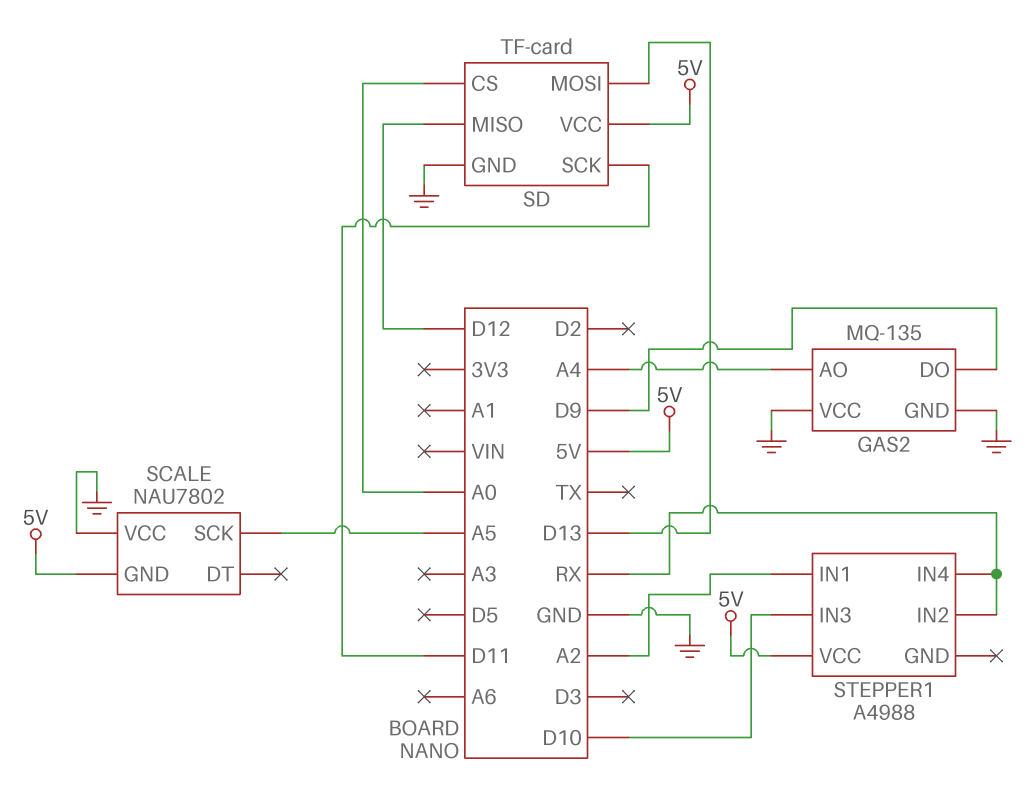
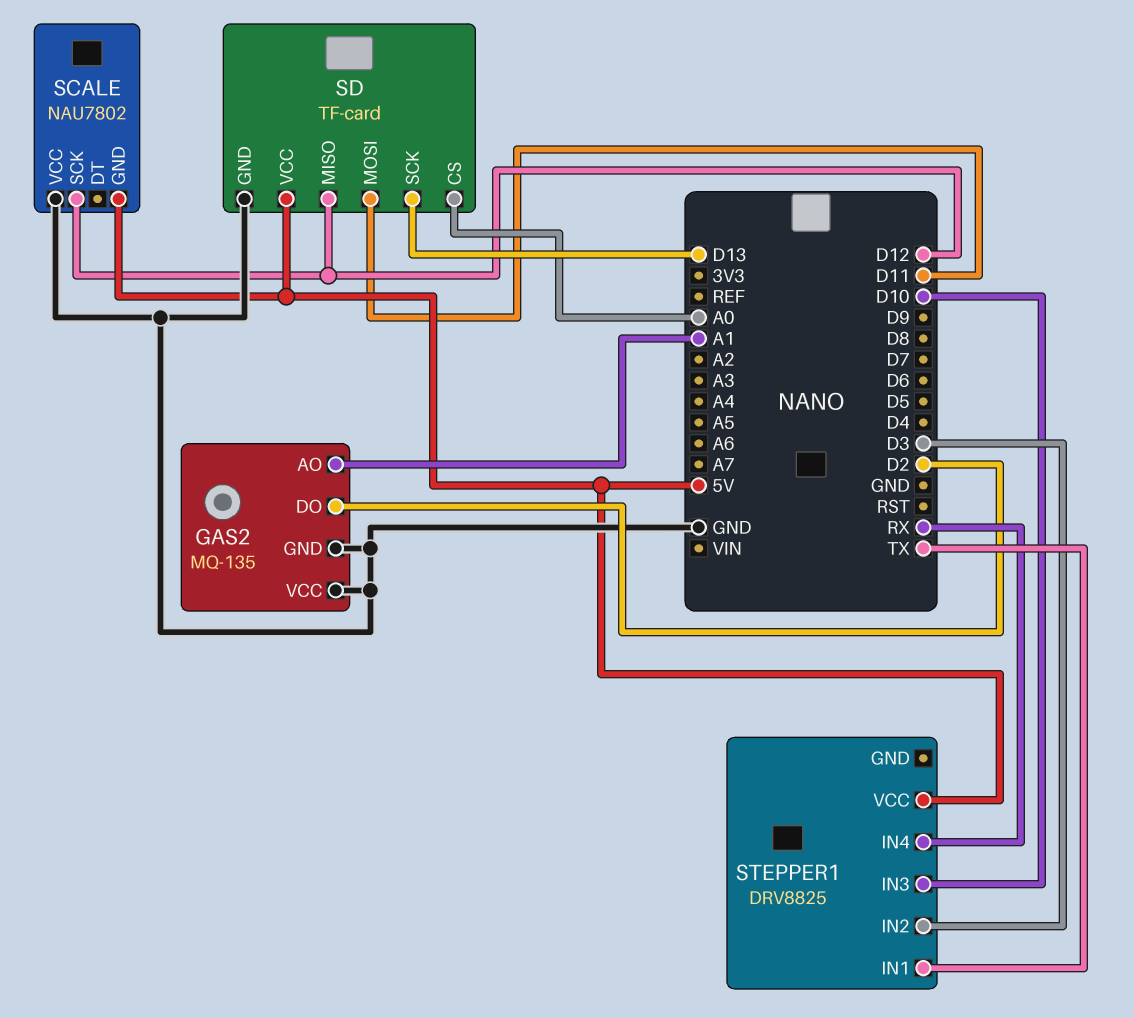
GAS2 pin AO: A4 -> A1
GAS2 pin DO: D9 -> D2
SCALE pin SCK: A5 -> D12
SD pin MOSI: D13 -> D11
SD pin SCK: D11 -> D13
STEPPER1: A4988 -> DRV8825
STEPPER1 pin IN1: A2 -> TX
STEPPER1 pin IN2: RX -> D3

